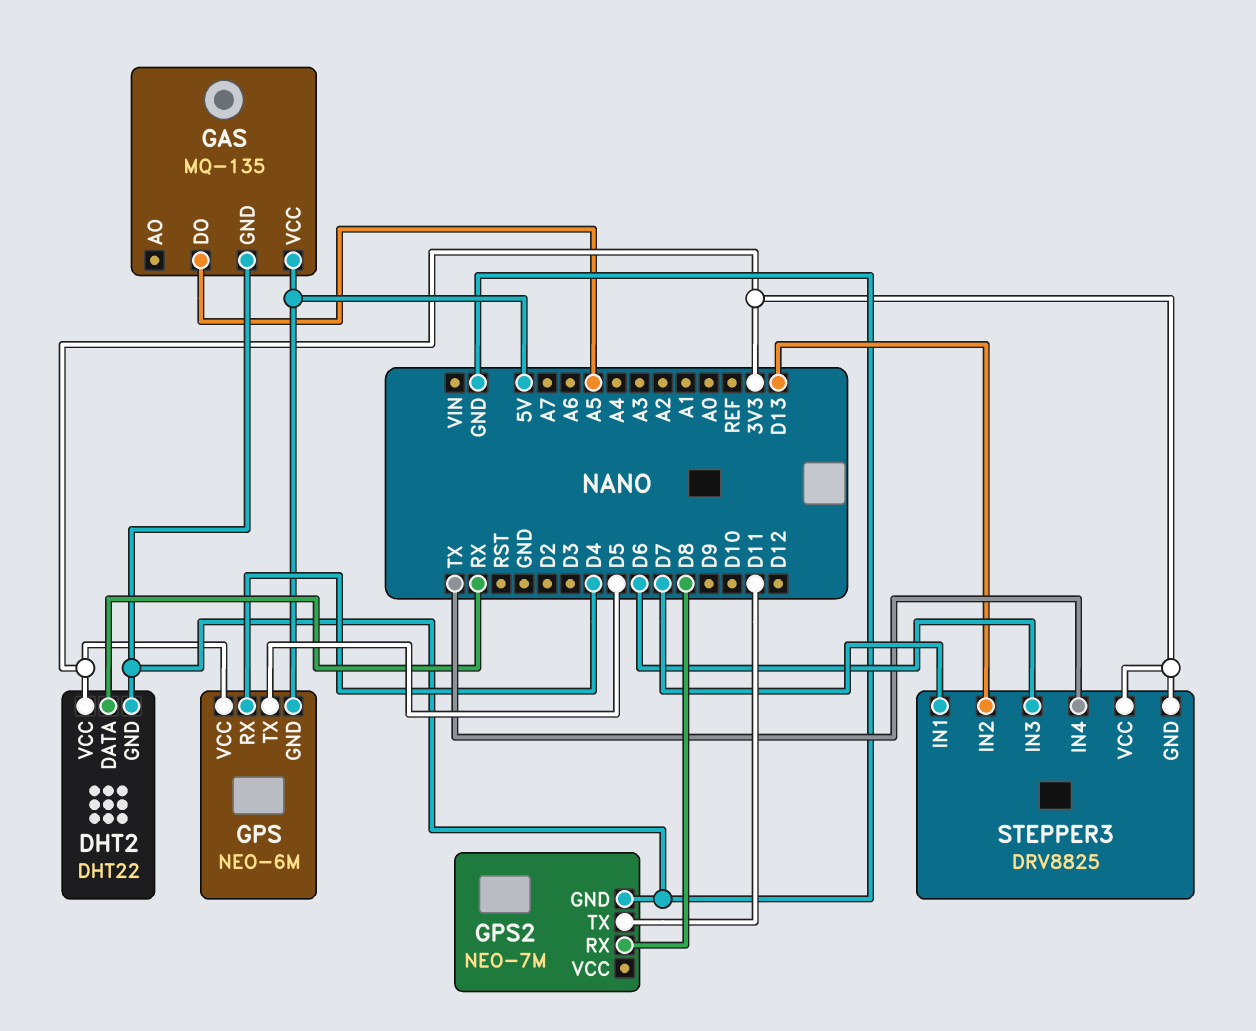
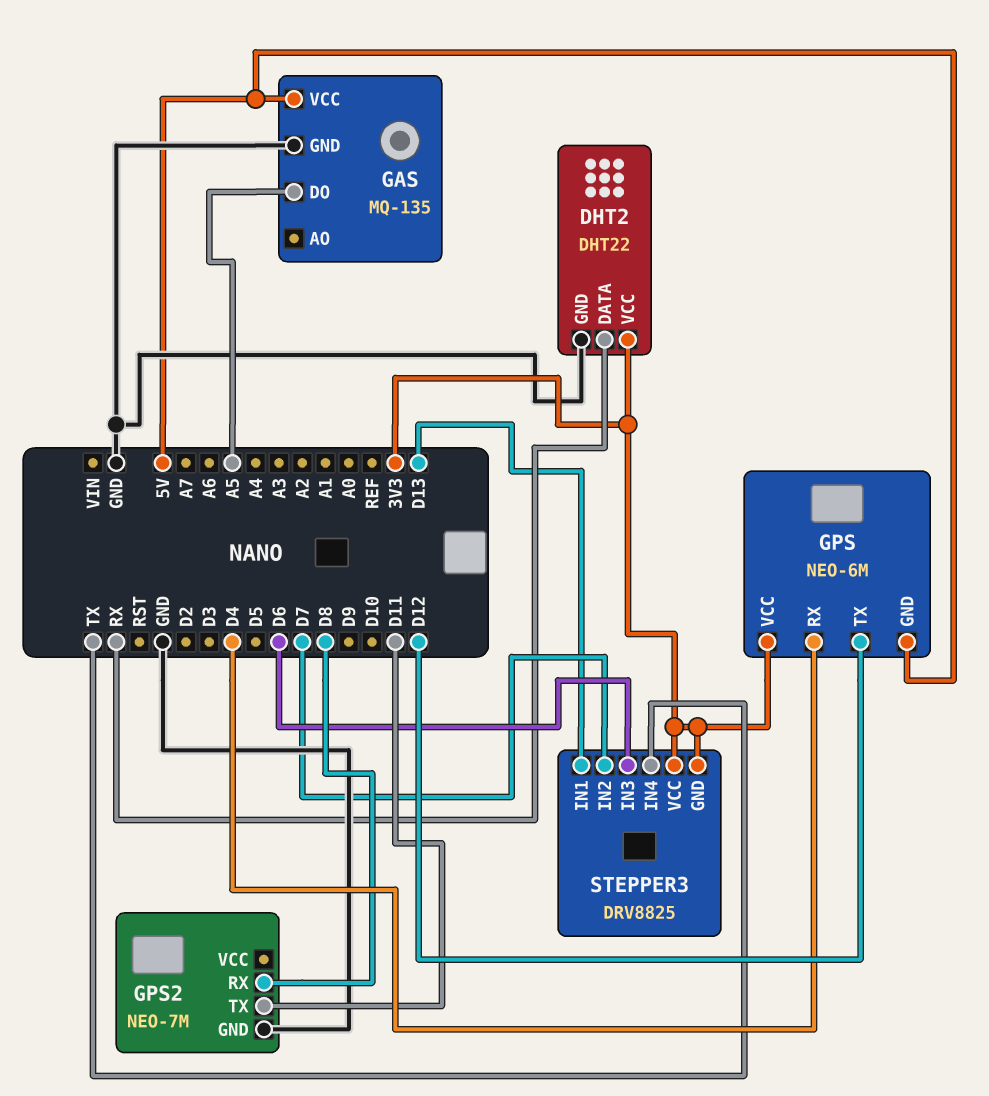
GPS pin TX: D5 -> D12
STEPPER3 pin IN1: D7 -> D13
STEPPER3 pin IN2: D13 -> D7

